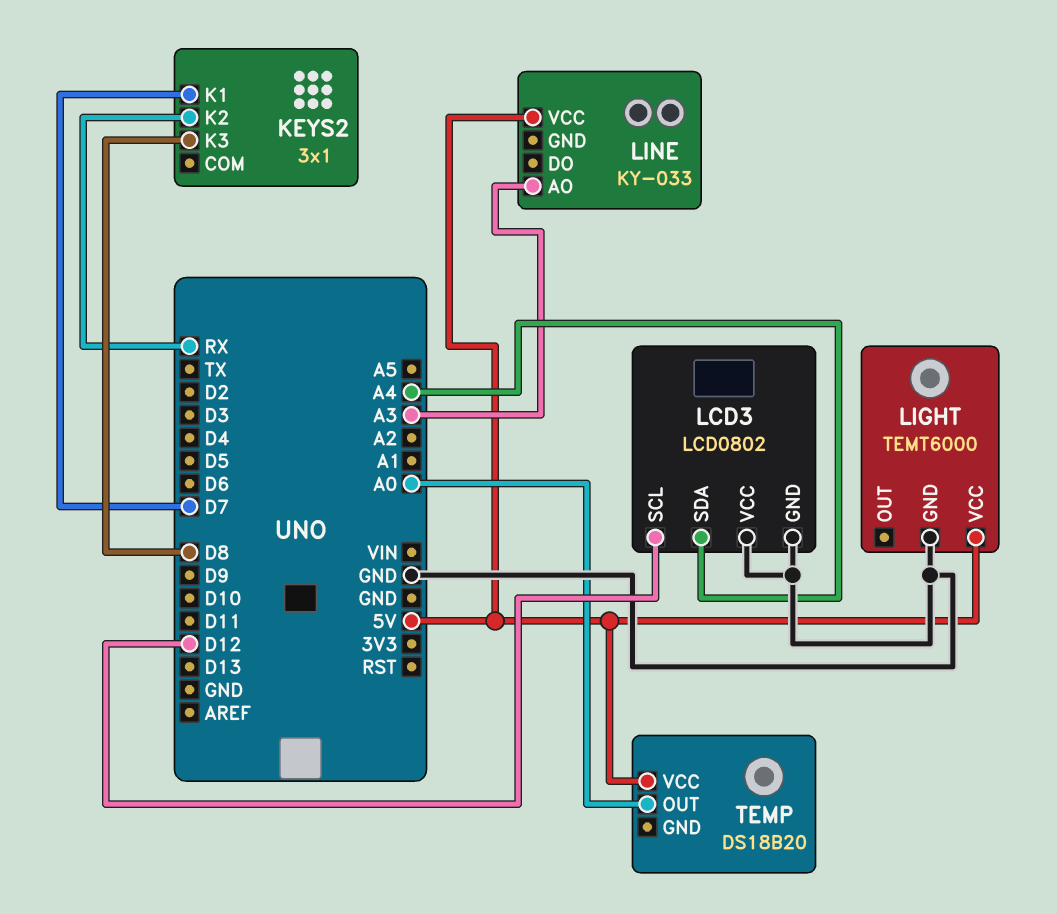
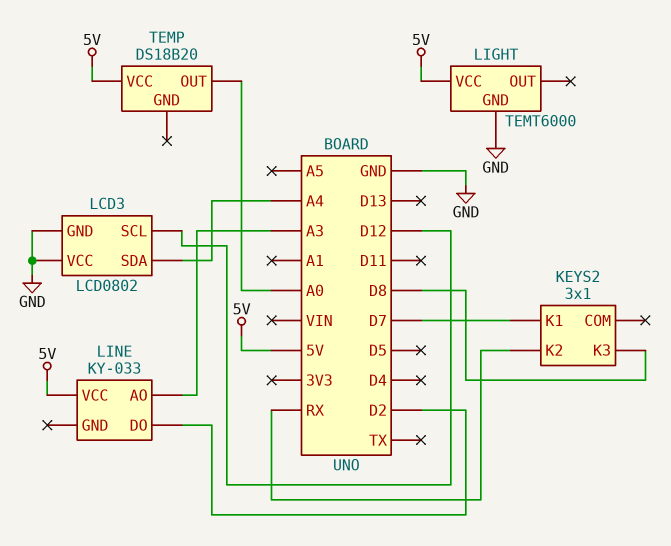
LINE pin DO: none -> D2

